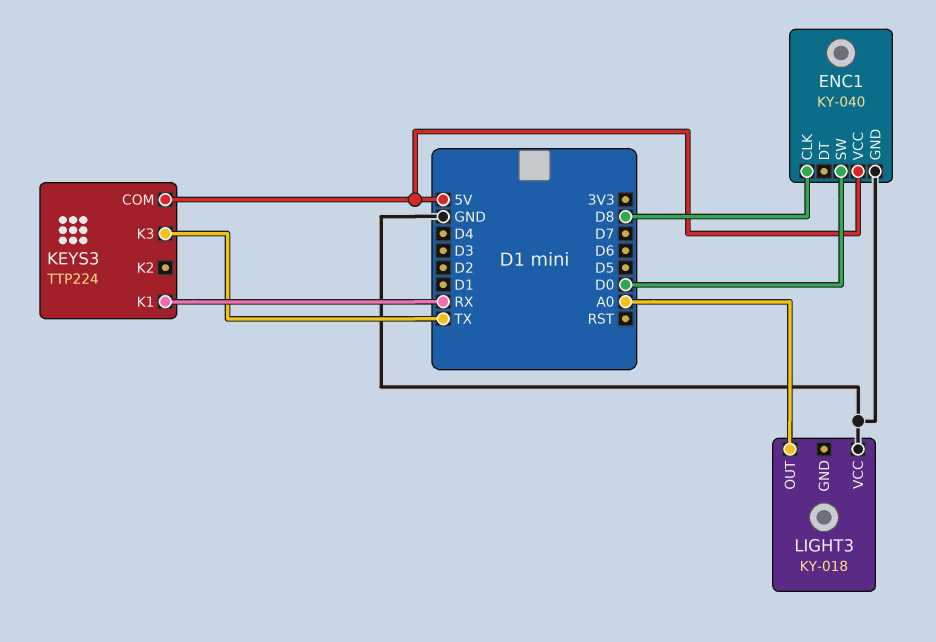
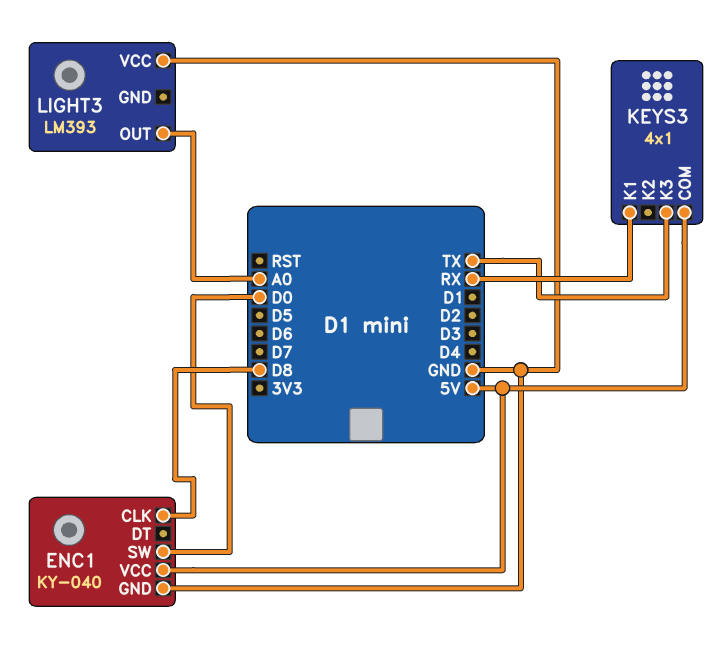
KEYS3: TTP224 -> 4x1
LIGHT3: KY-018 -> LM393

